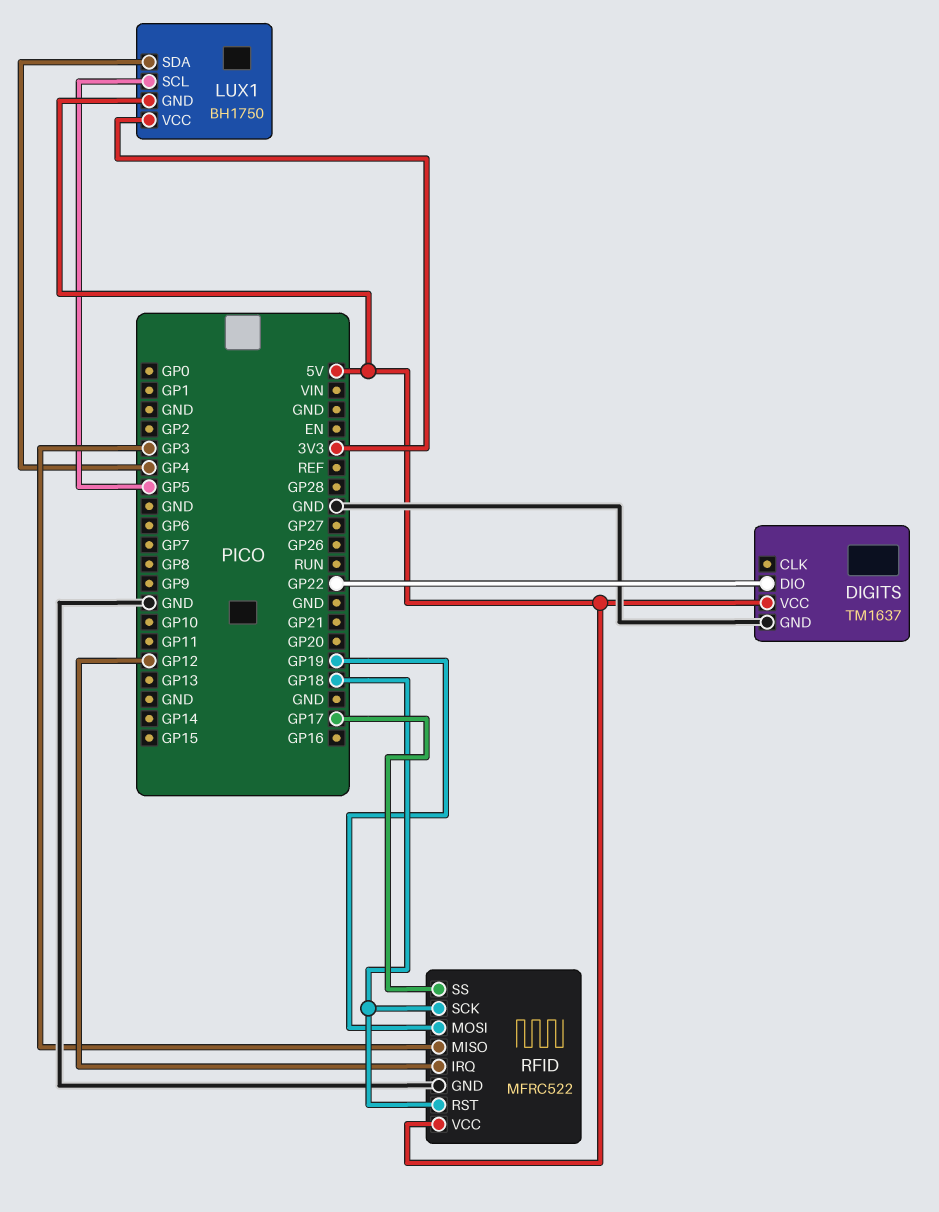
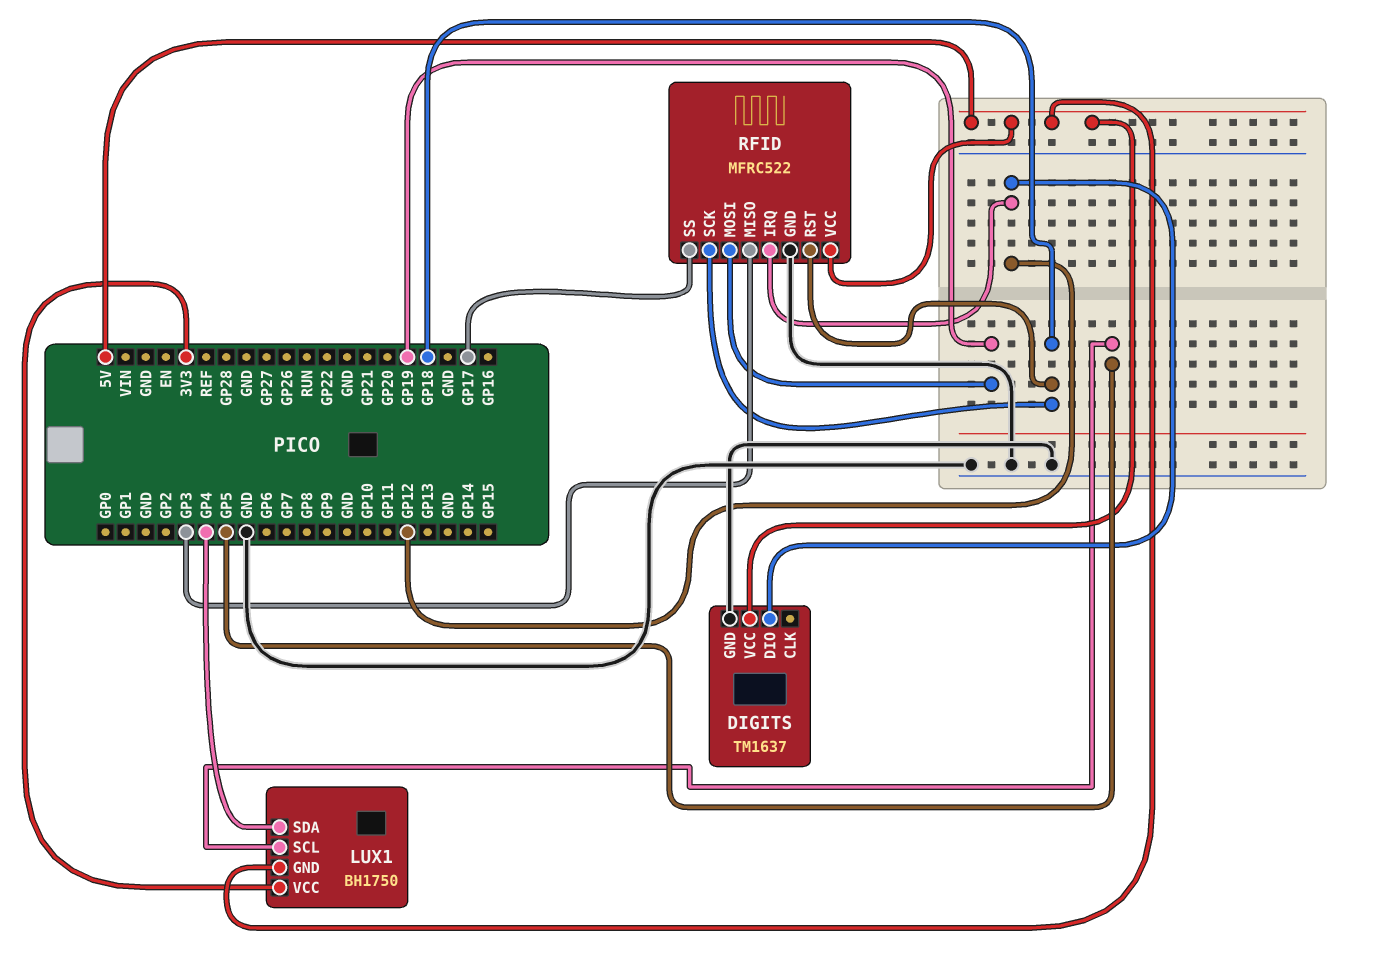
DIGITS pin DIO: GP22 -> GP12

